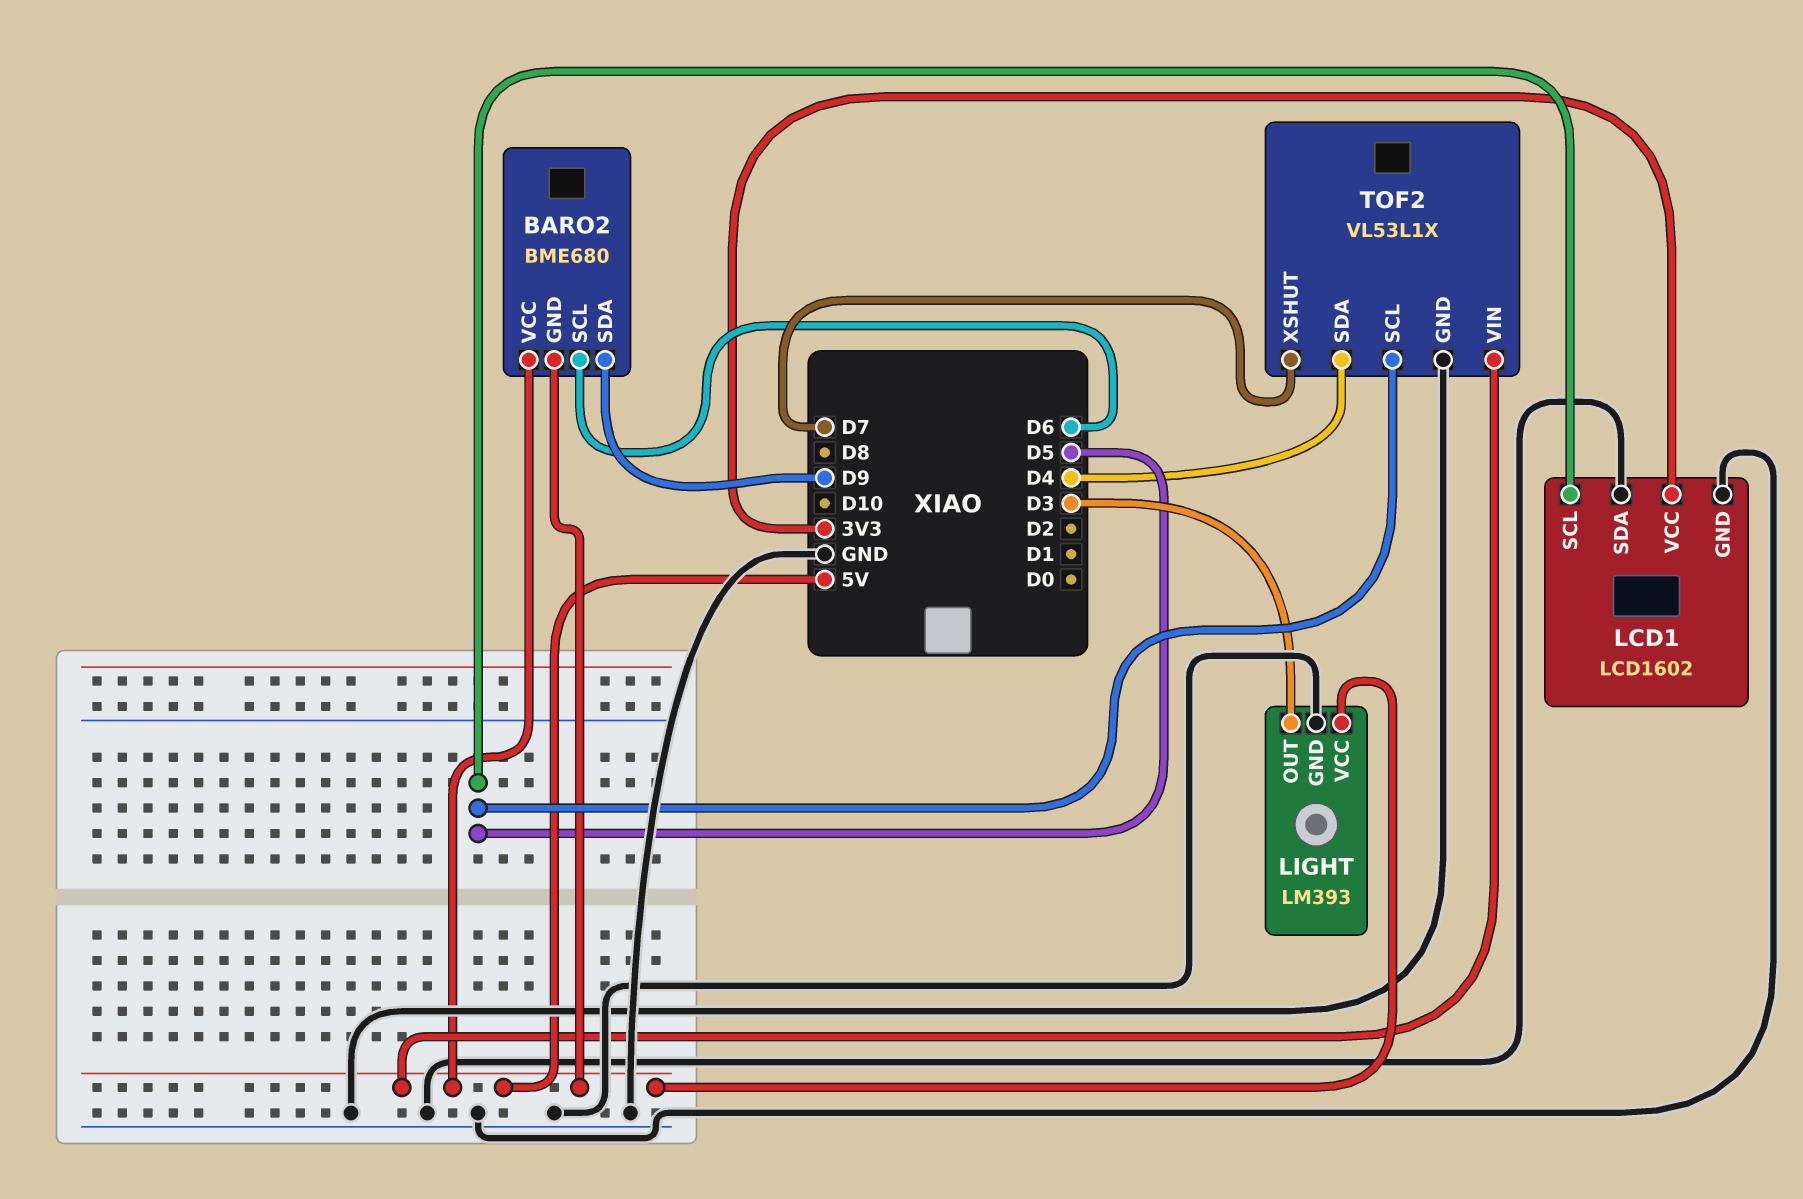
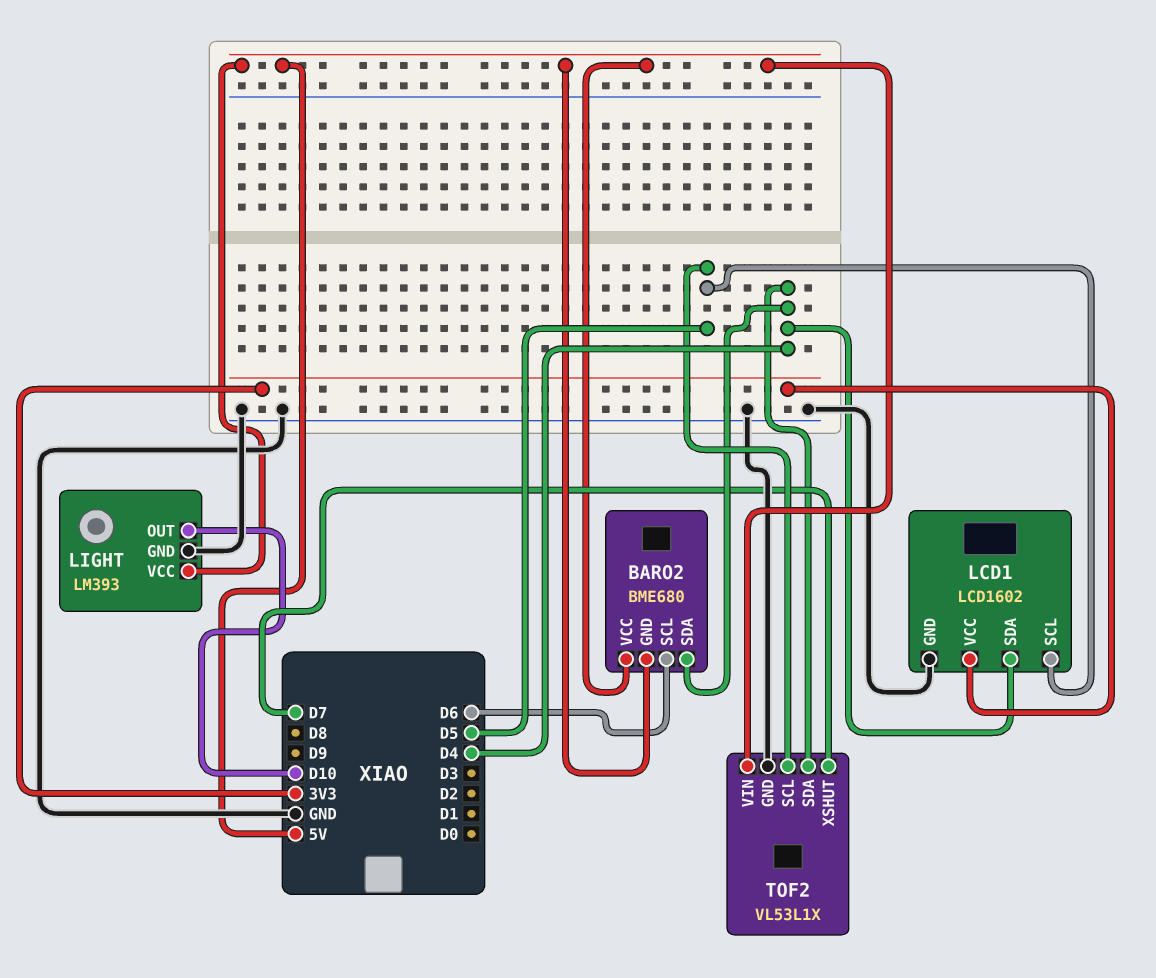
BARO2 pin SDA: D9 -> D4
LCD1 pin SDA: GND -> D4
LIGHT pin OUT: D3 -> D10

